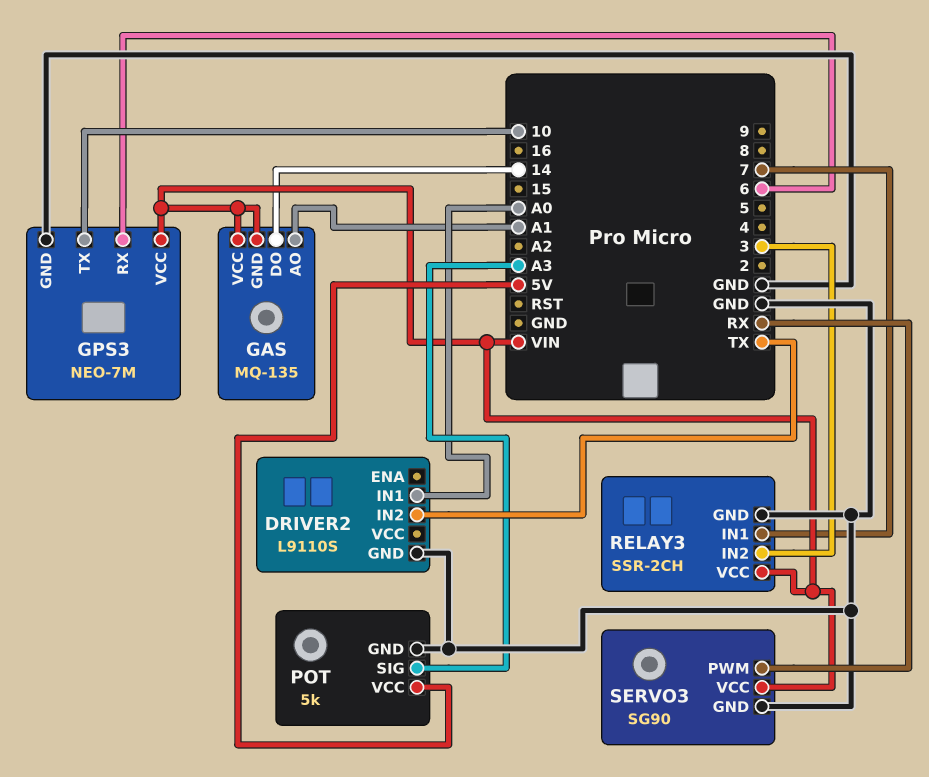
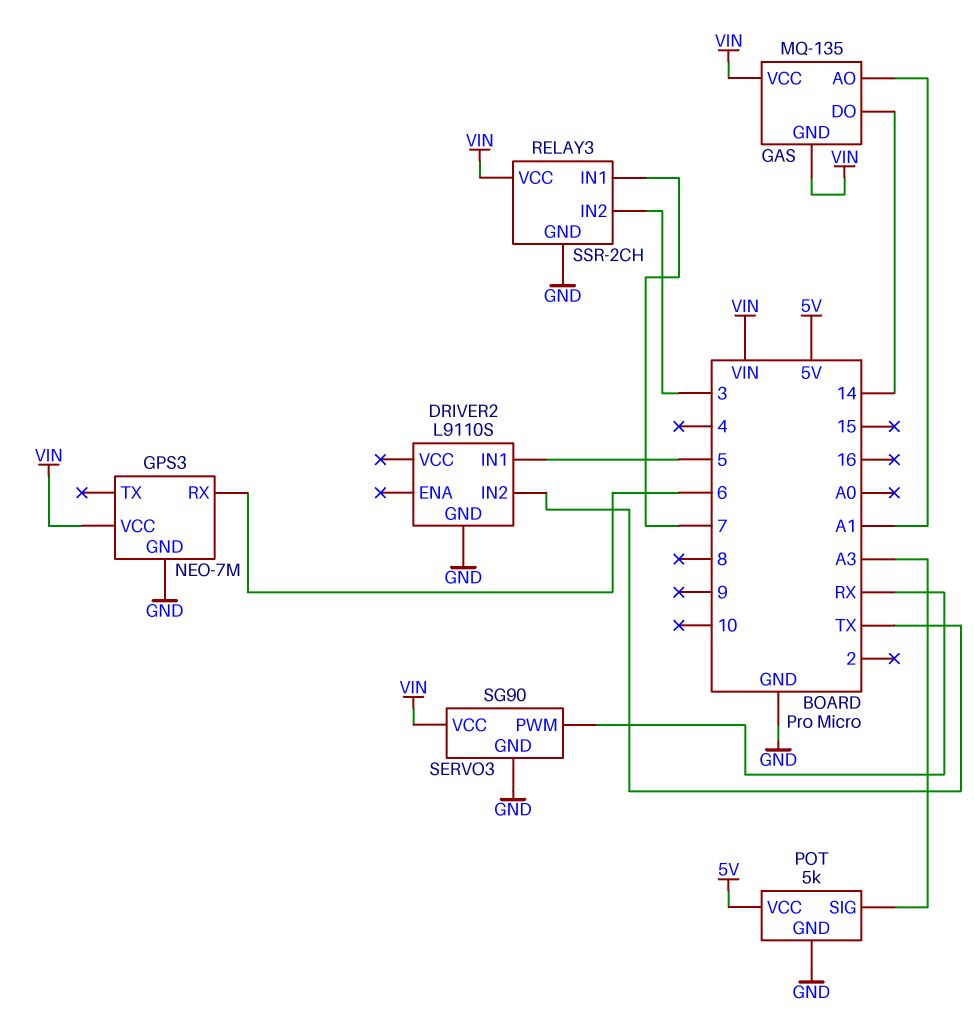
DRIVER2 pin IN1: A0 -> 5
GPS3 pin TX: 10 -> none

